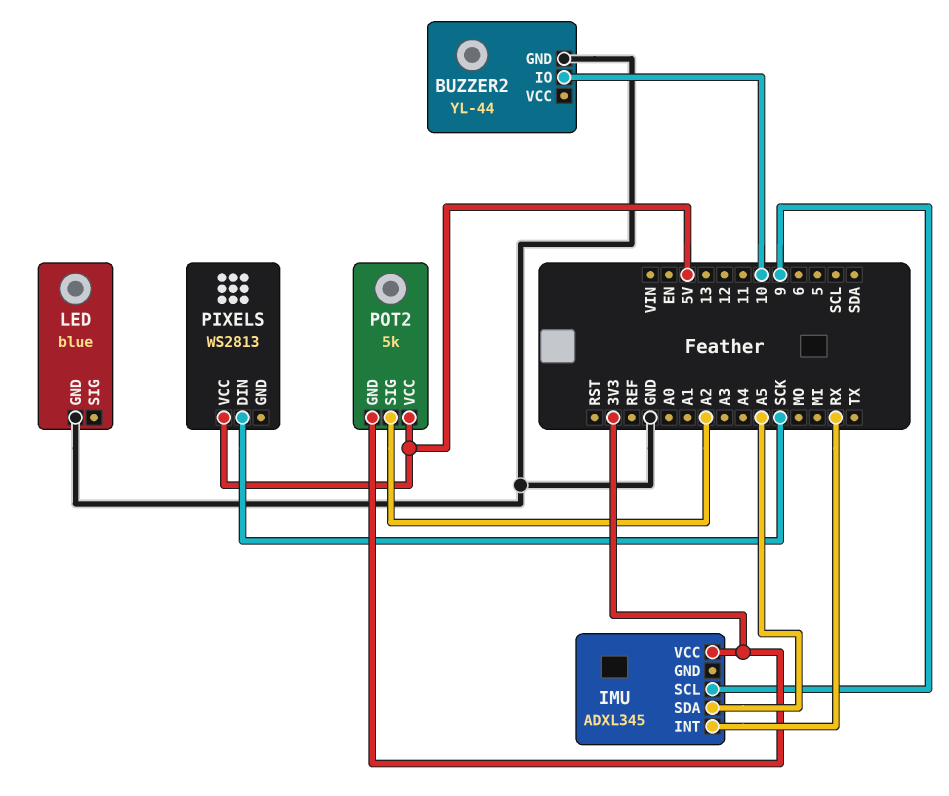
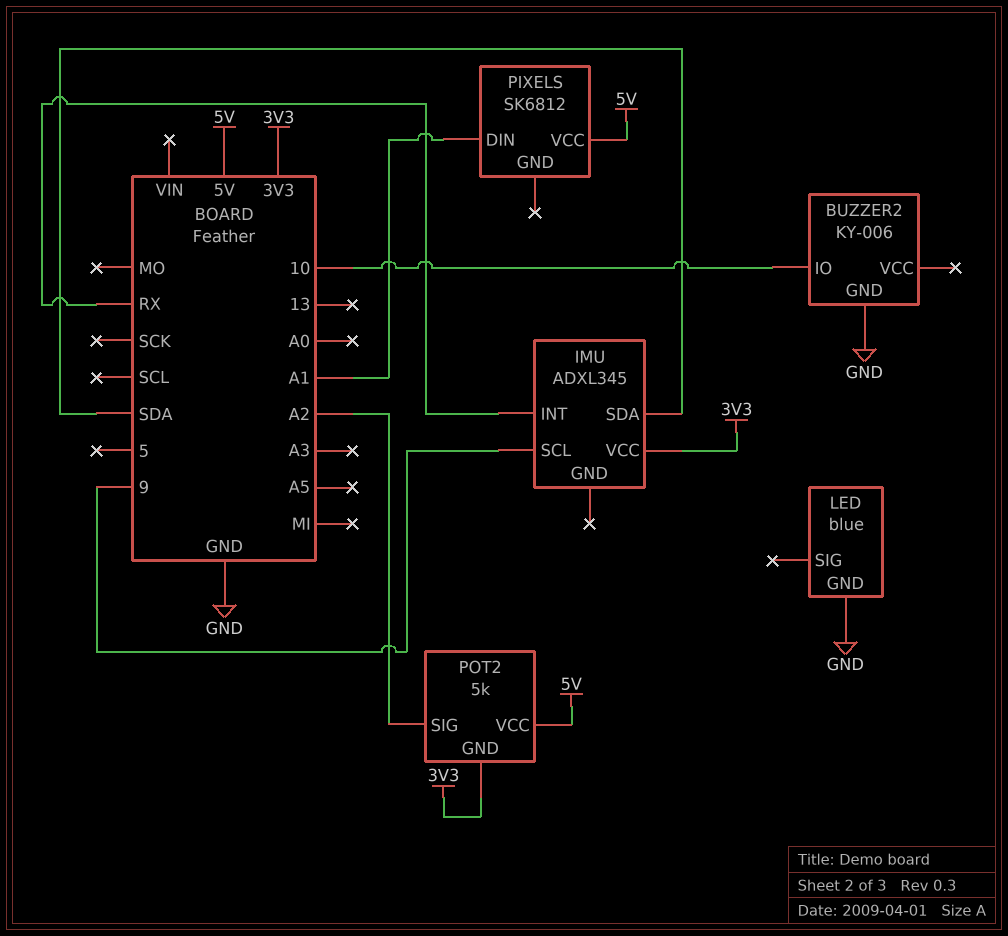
BUZZER2: YL-44 -> KY-006
IMU pin SDA: A5 -> SDA
PIXELS: WS2813 -> SK6812
PIXELS pin DIN: SCK -> A1

